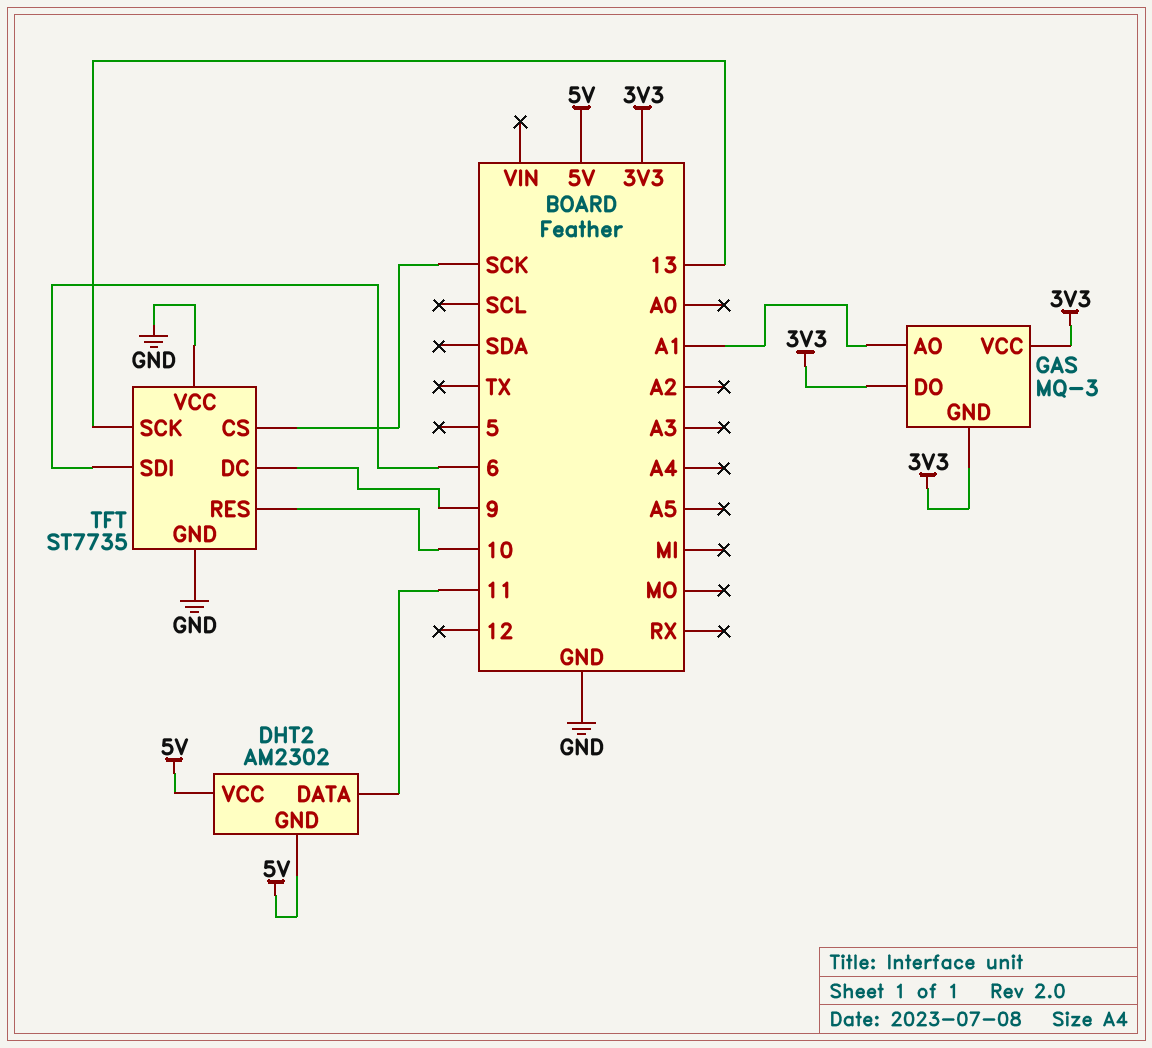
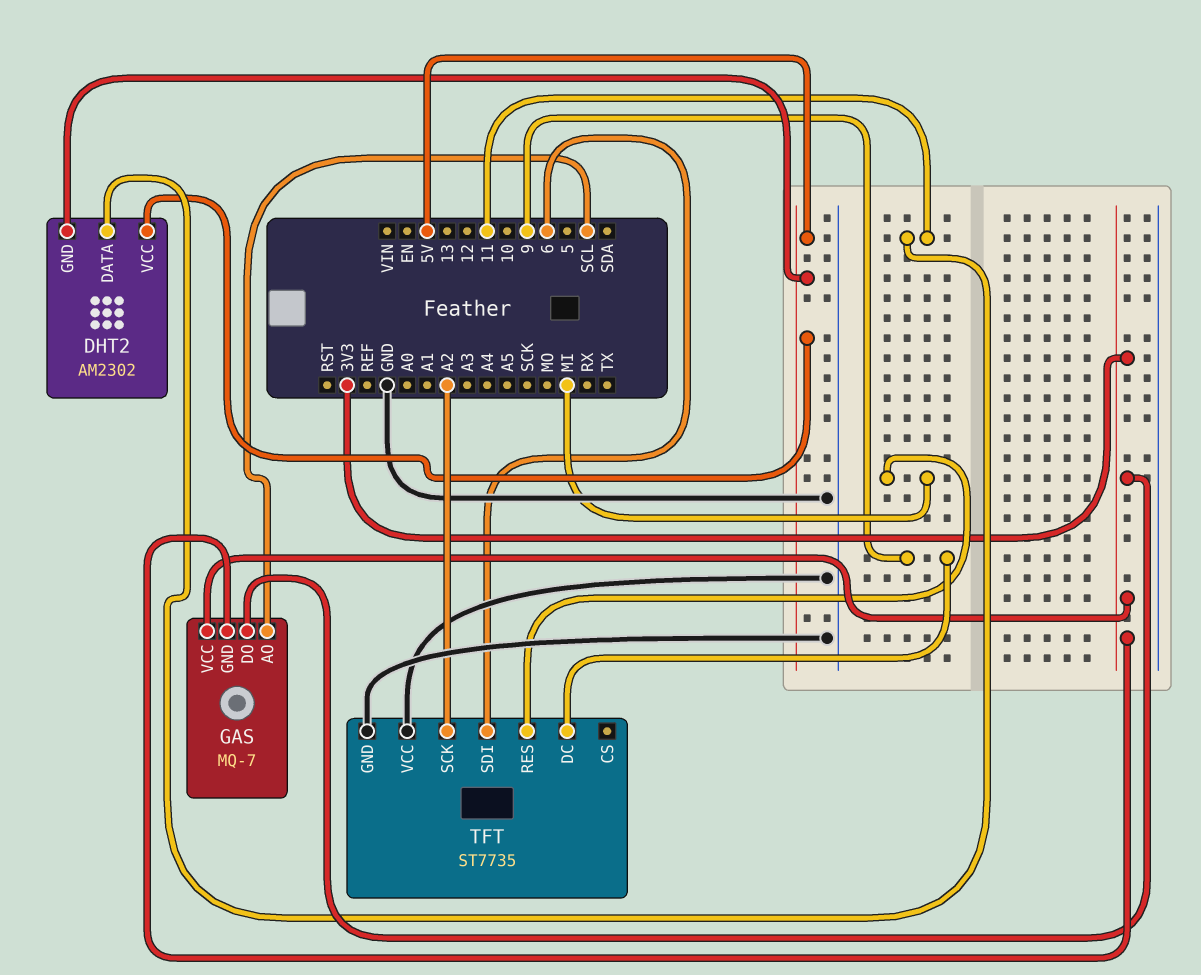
GAS: MQ-3 -> MQ-7
GAS pin AO: A1 -> SCL
TFT pin CS: SCK -> none
TFT pin RES: 10 -> MI
TFT pin SCK: 13 -> A2

